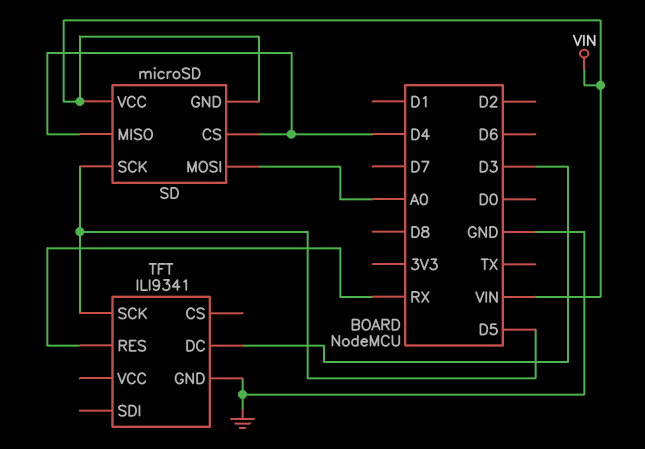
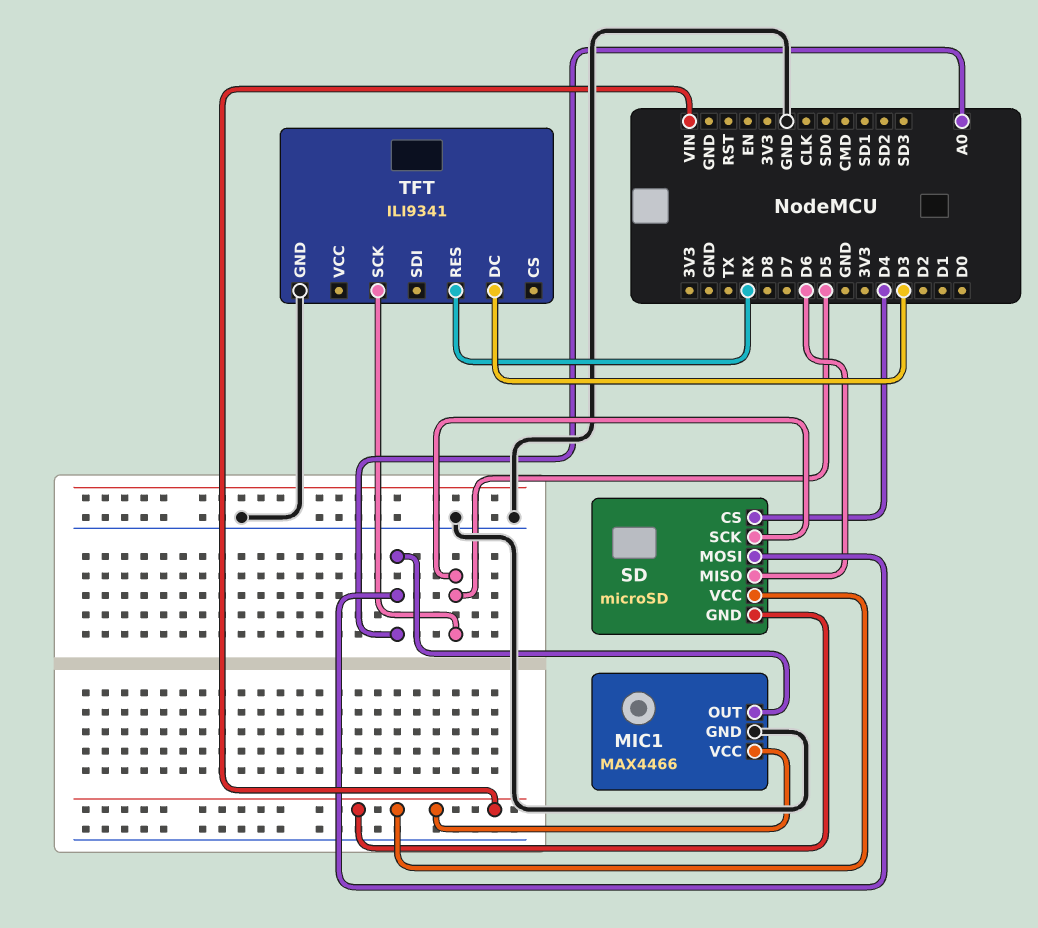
MIC1: none -> MAX4466
MIC1 pin GND: none -> GND
MIC1 pin OUT: none -> A0
MIC1 pin VCC: none -> VIN
SD pin MISO: D4 -> D6

